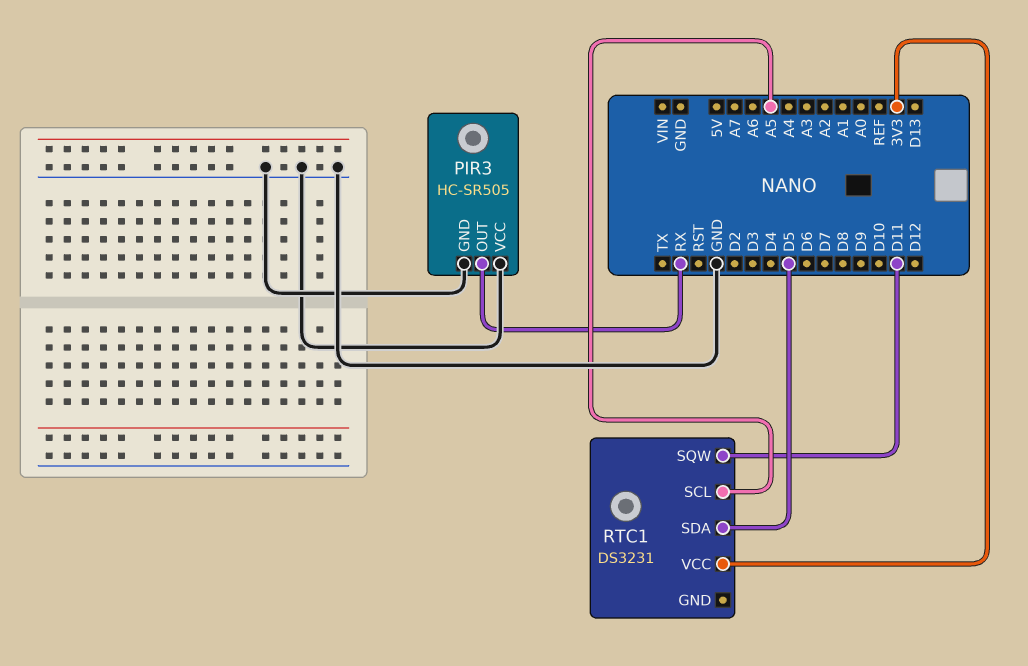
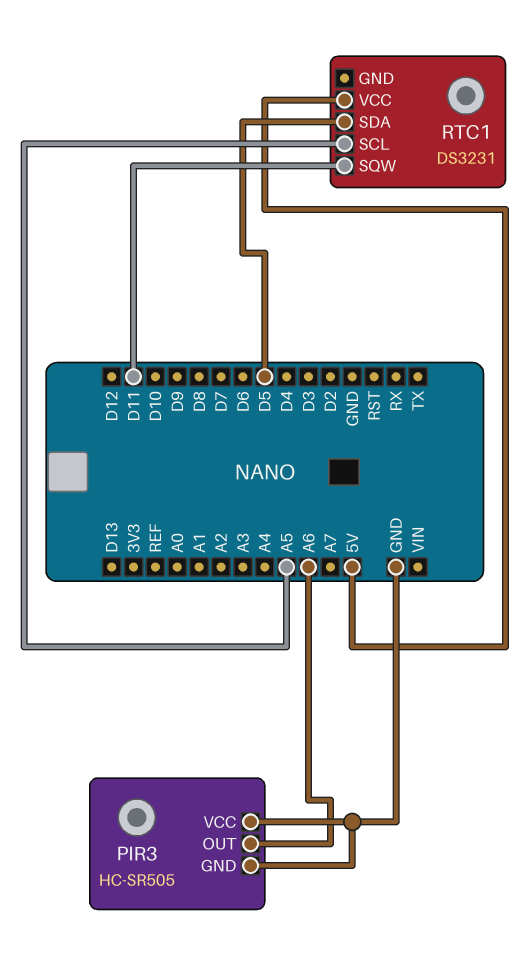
PIR3 pin OUT: RX -> A6
RTC1 pin VCC: 3V3 -> 5V

